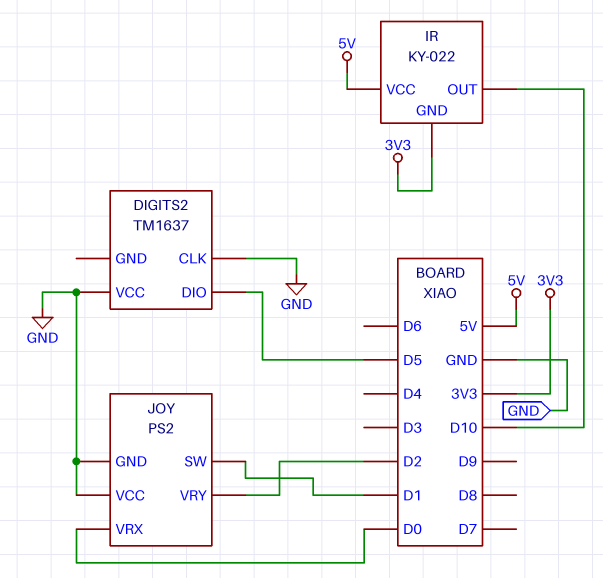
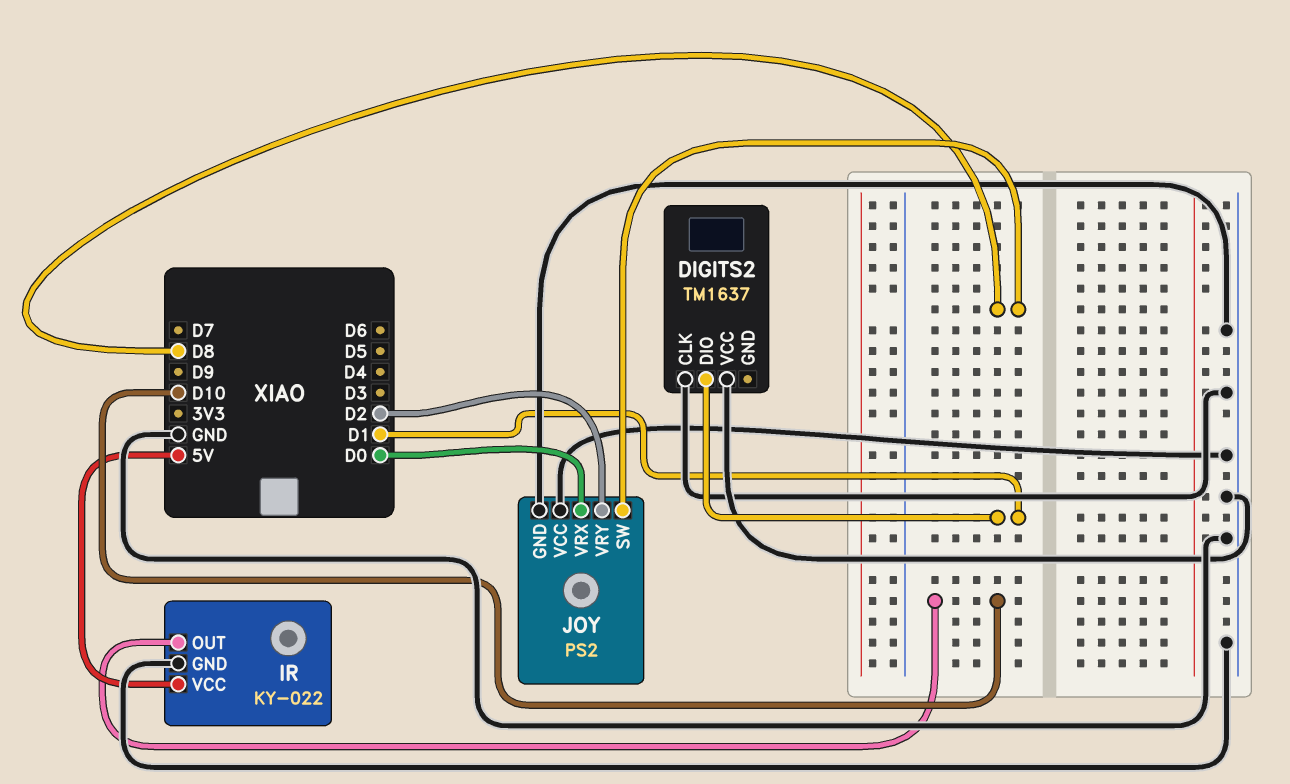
DIGITS2 pin DIO: D5 -> D1
IR pin GND: 3V3 -> GND
JOY pin SW: D1 -> D8

